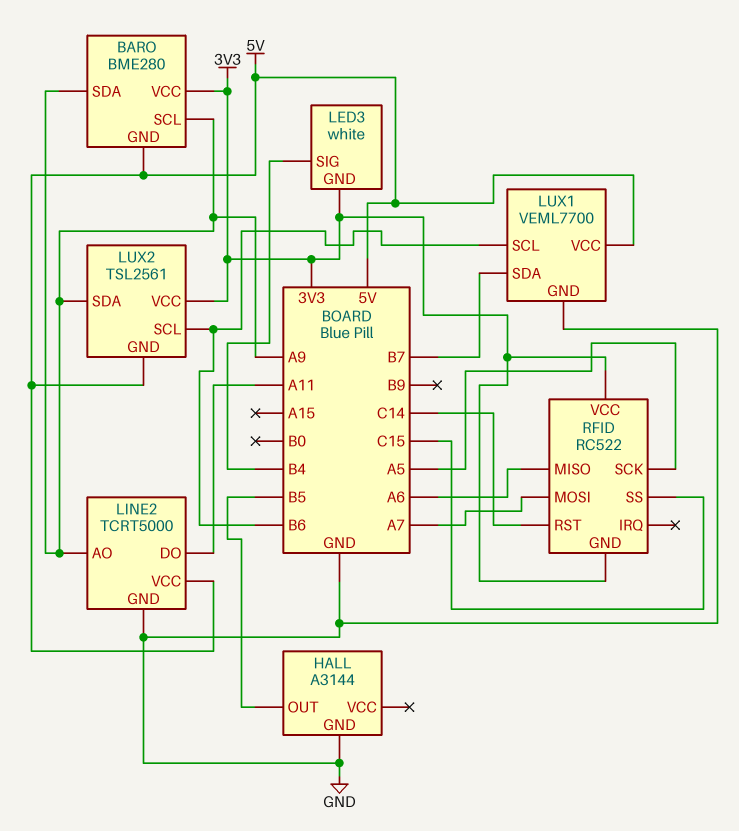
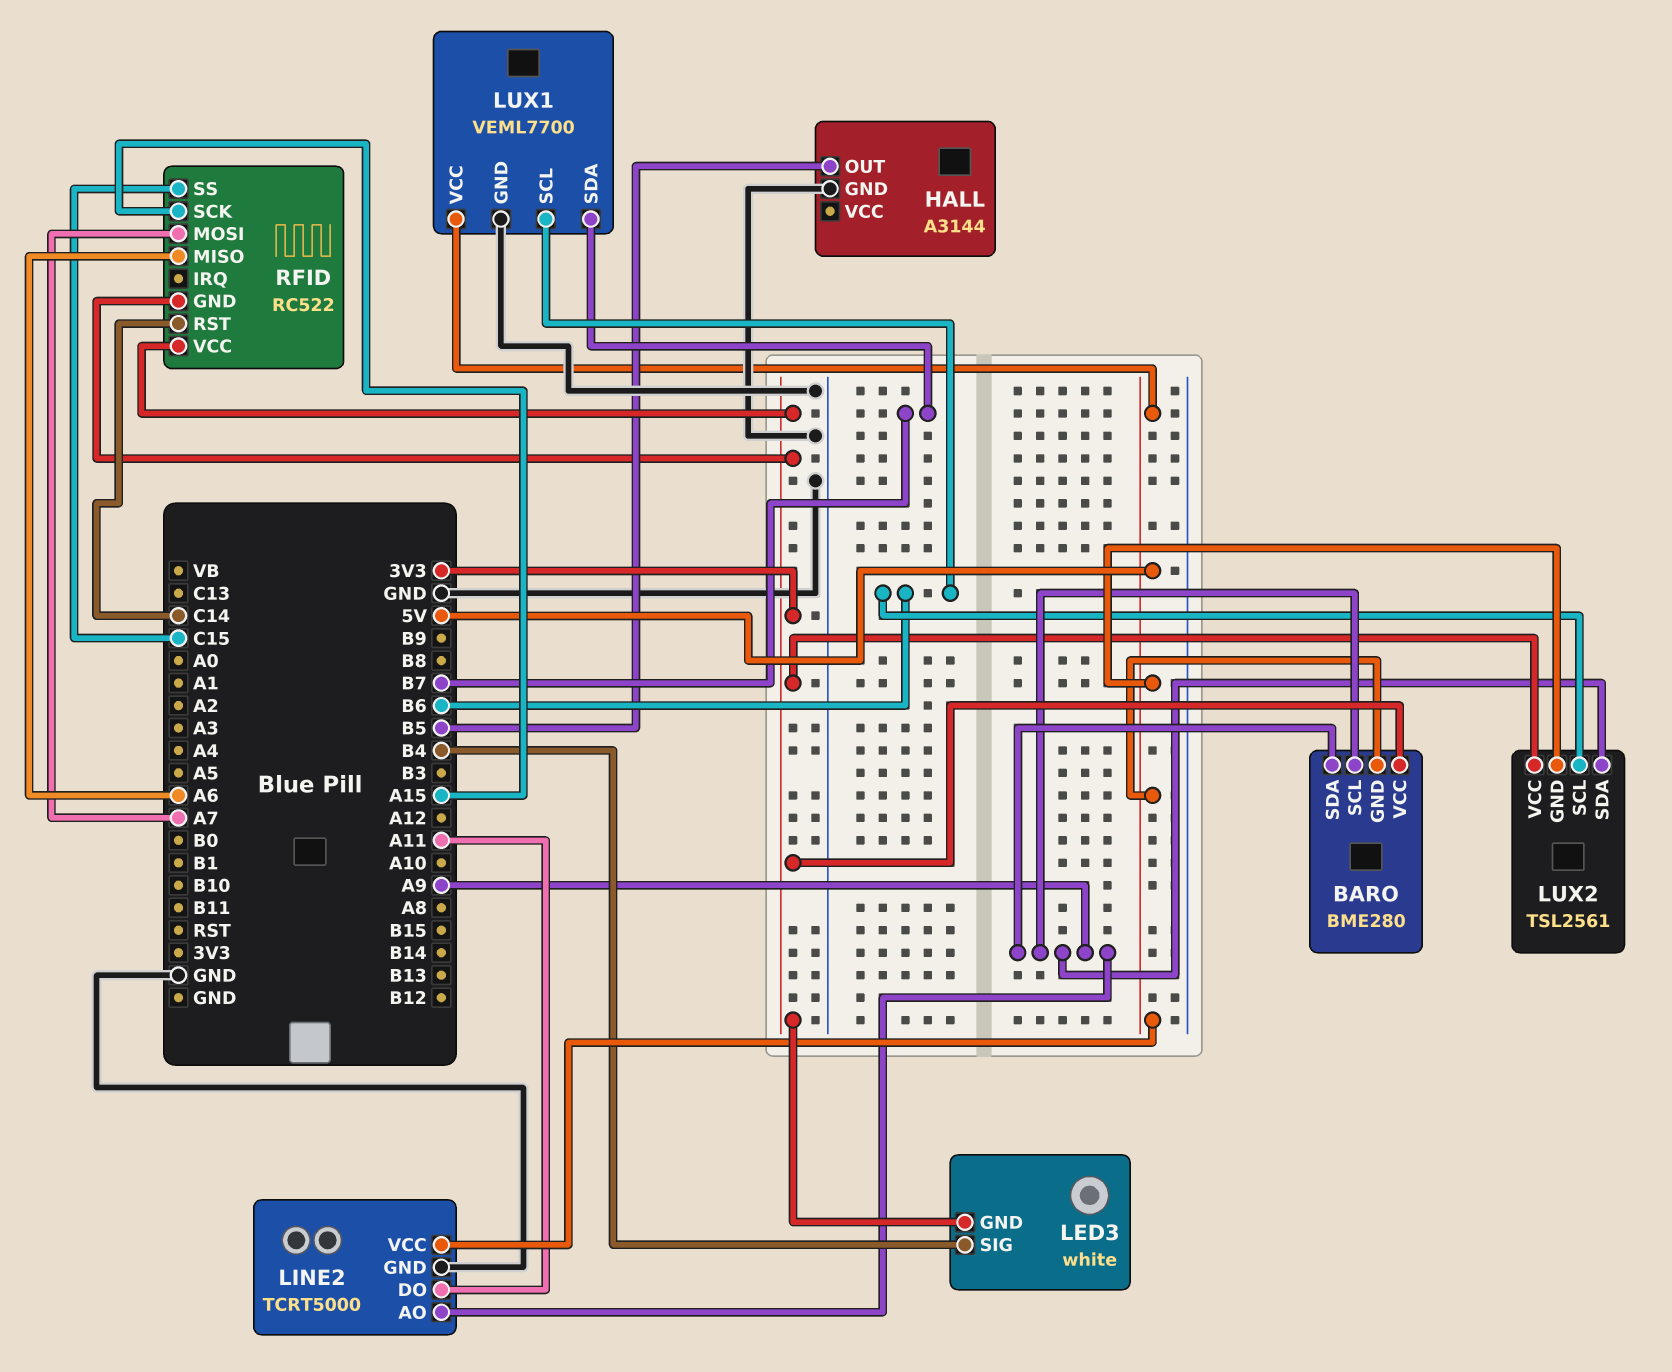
RFID pin SCK: A5 -> A15

